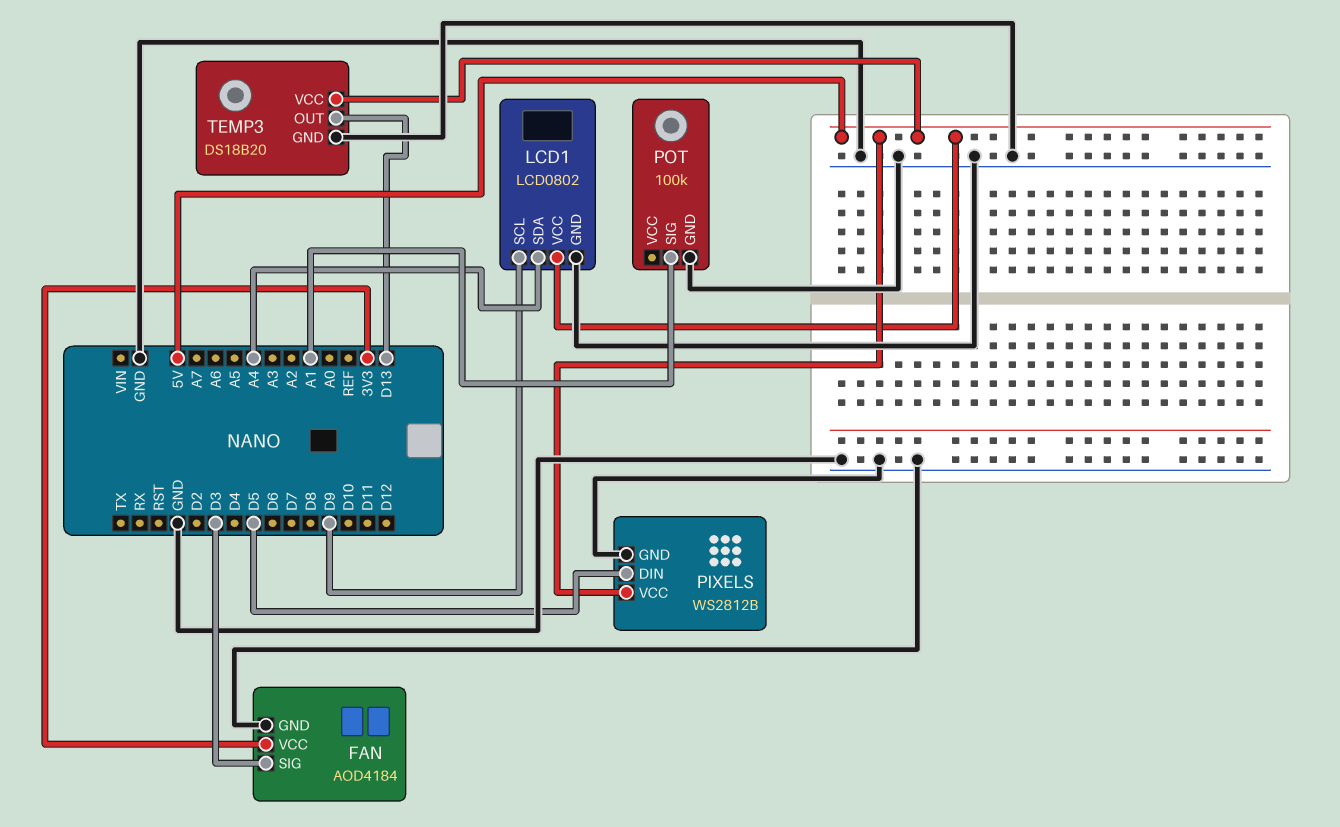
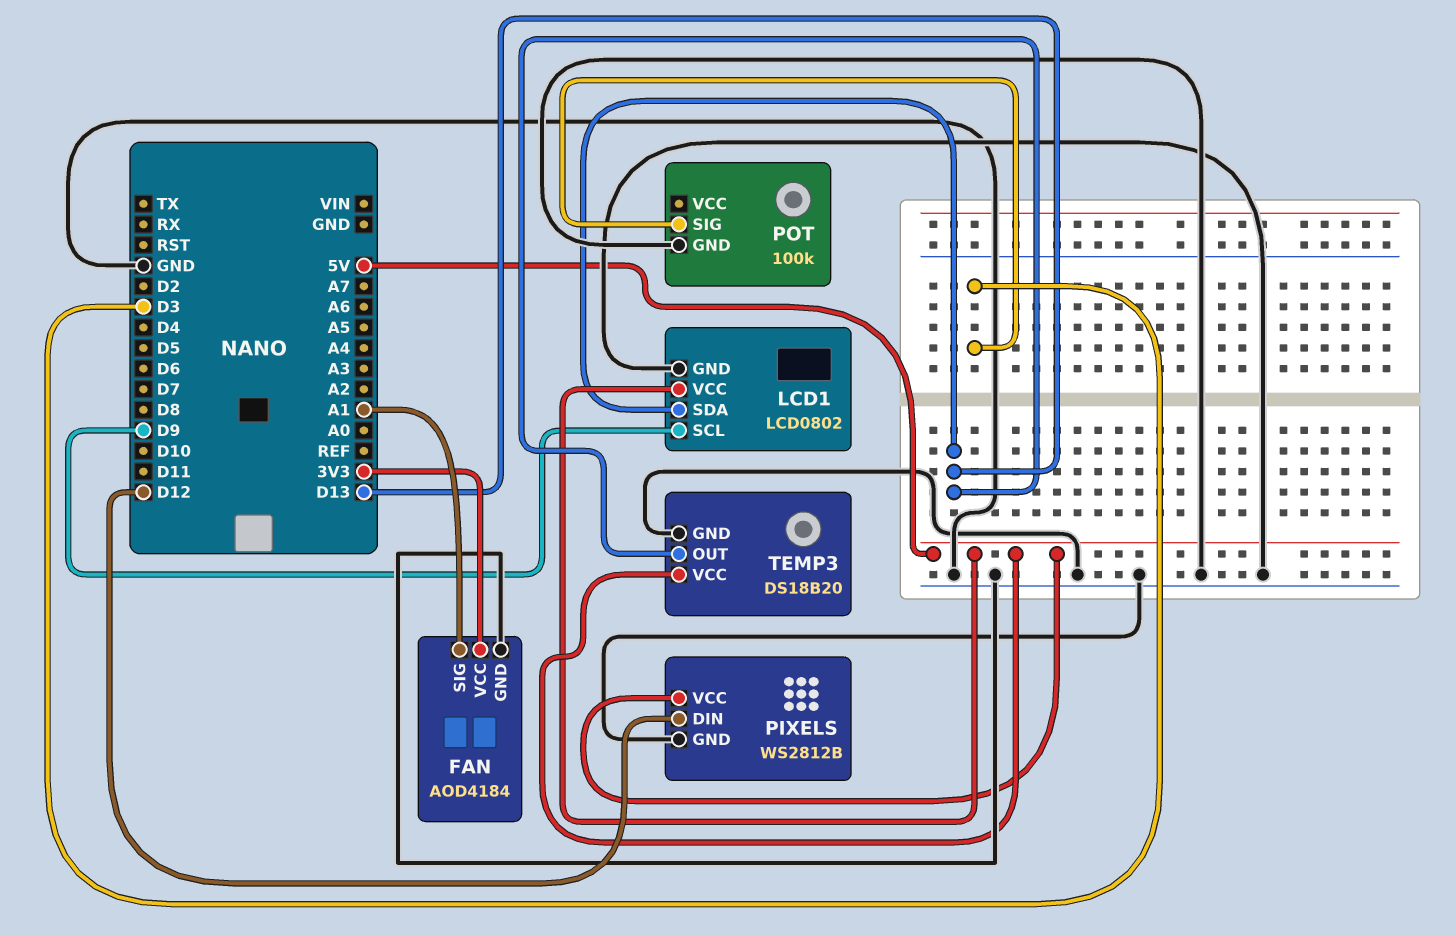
FAN pin SIG: D3 -> A1
LCD1 pin SDA: A4 -> D13
PIXELS pin DIN: D5 -> D12
POT pin SIG: A1 -> D3

